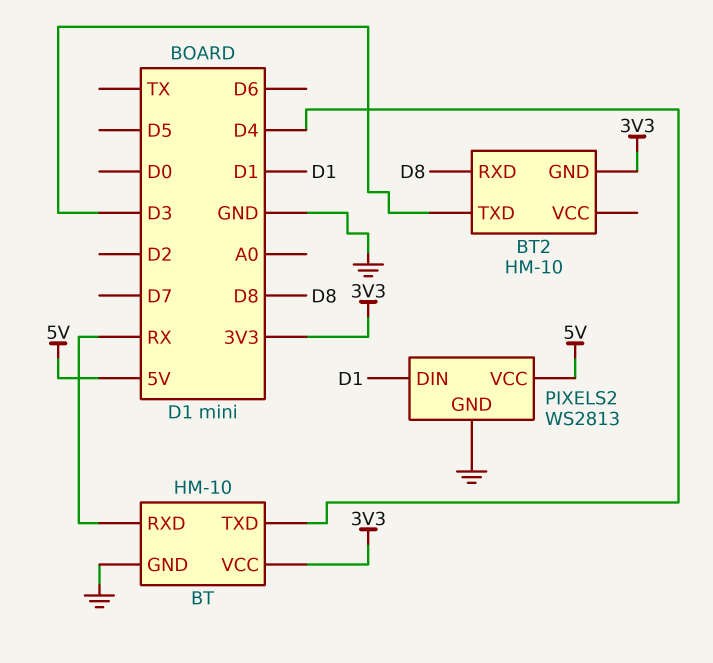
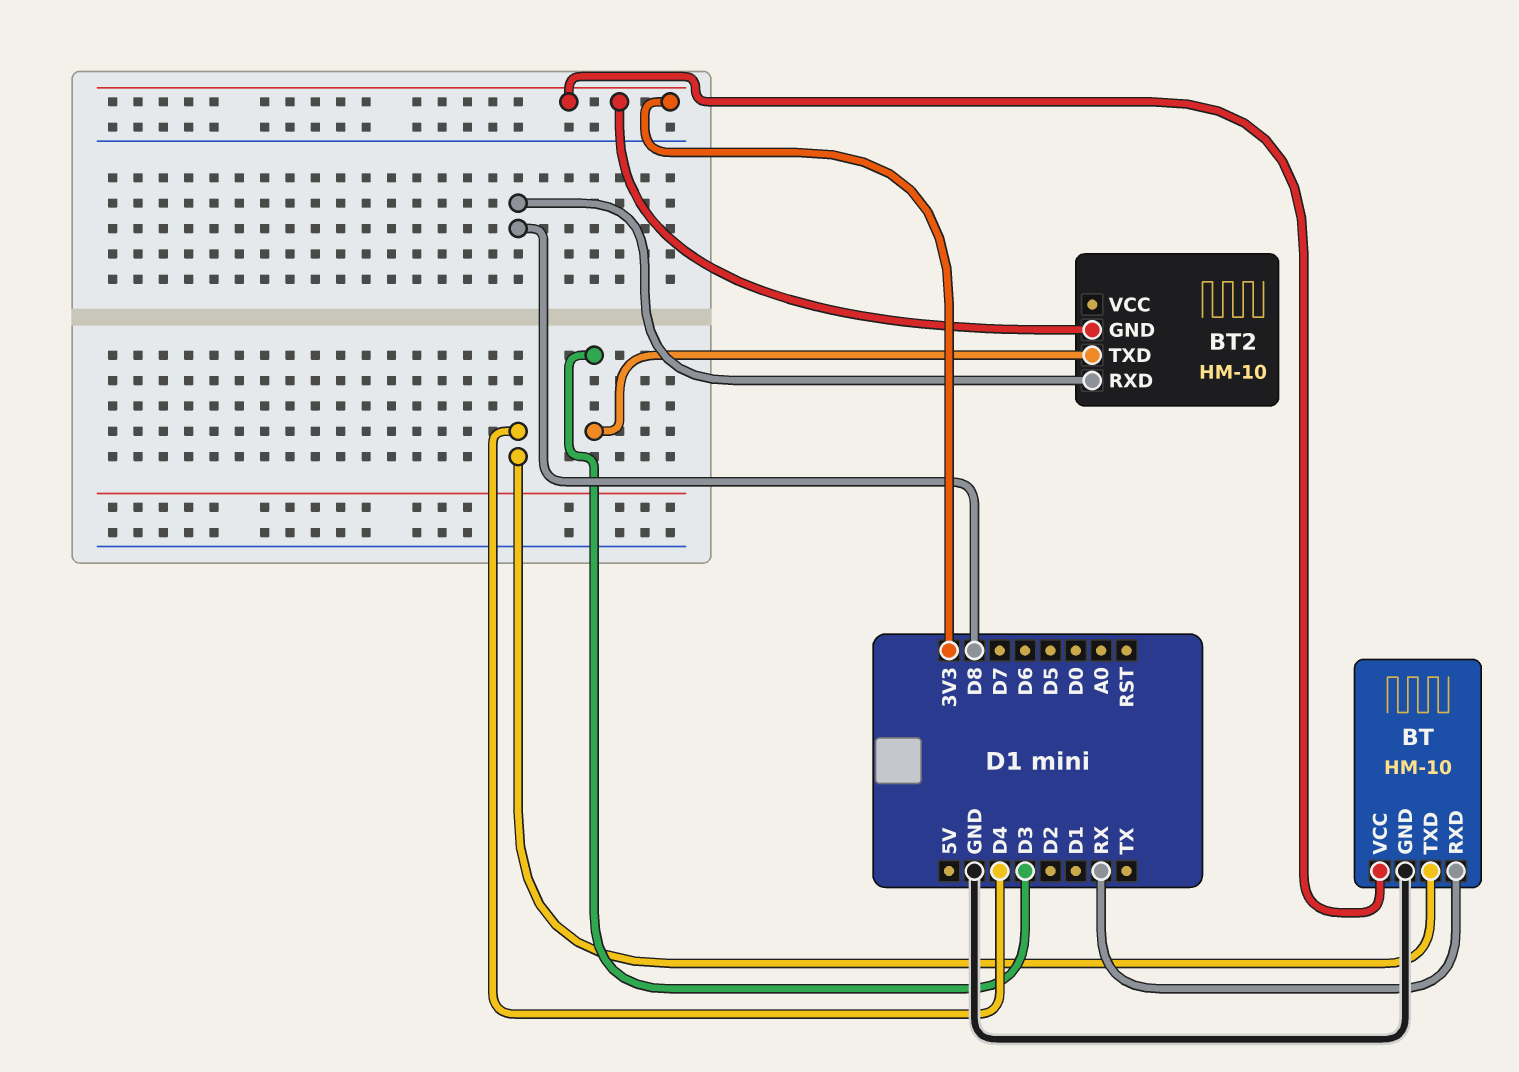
PIXELS2: WS2813 -> none
PIXELS2 pin DIN: D1 -> none
PIXELS2 pin GND: GND -> none
PIXELS2 pin VCC: 5V -> none

